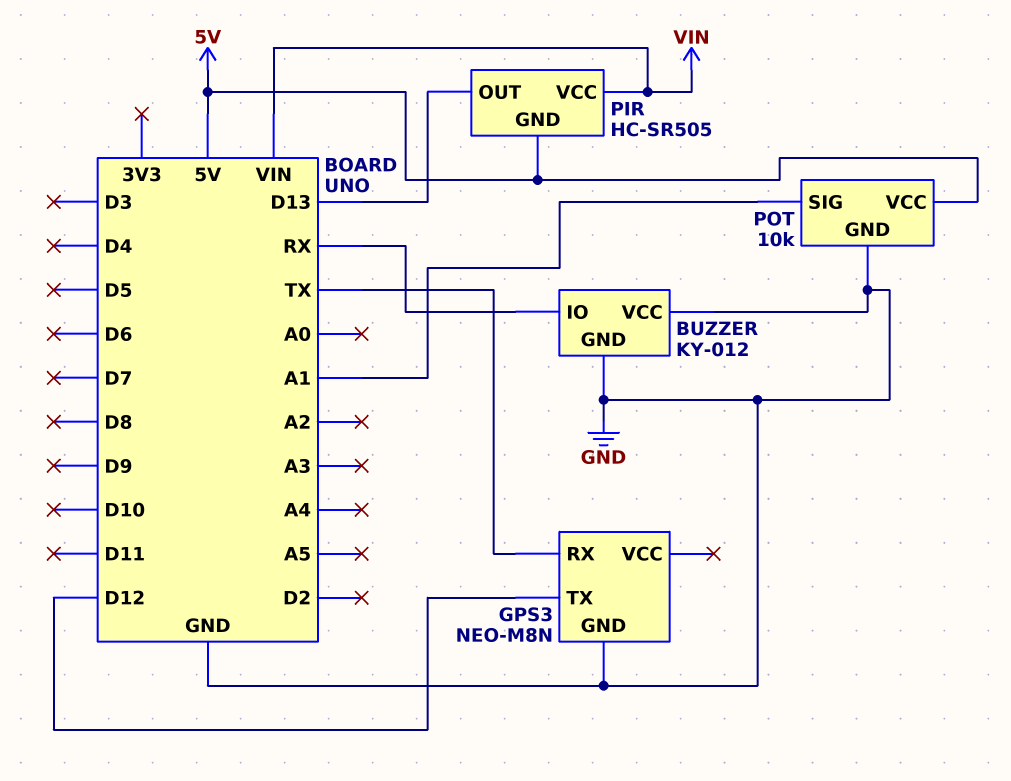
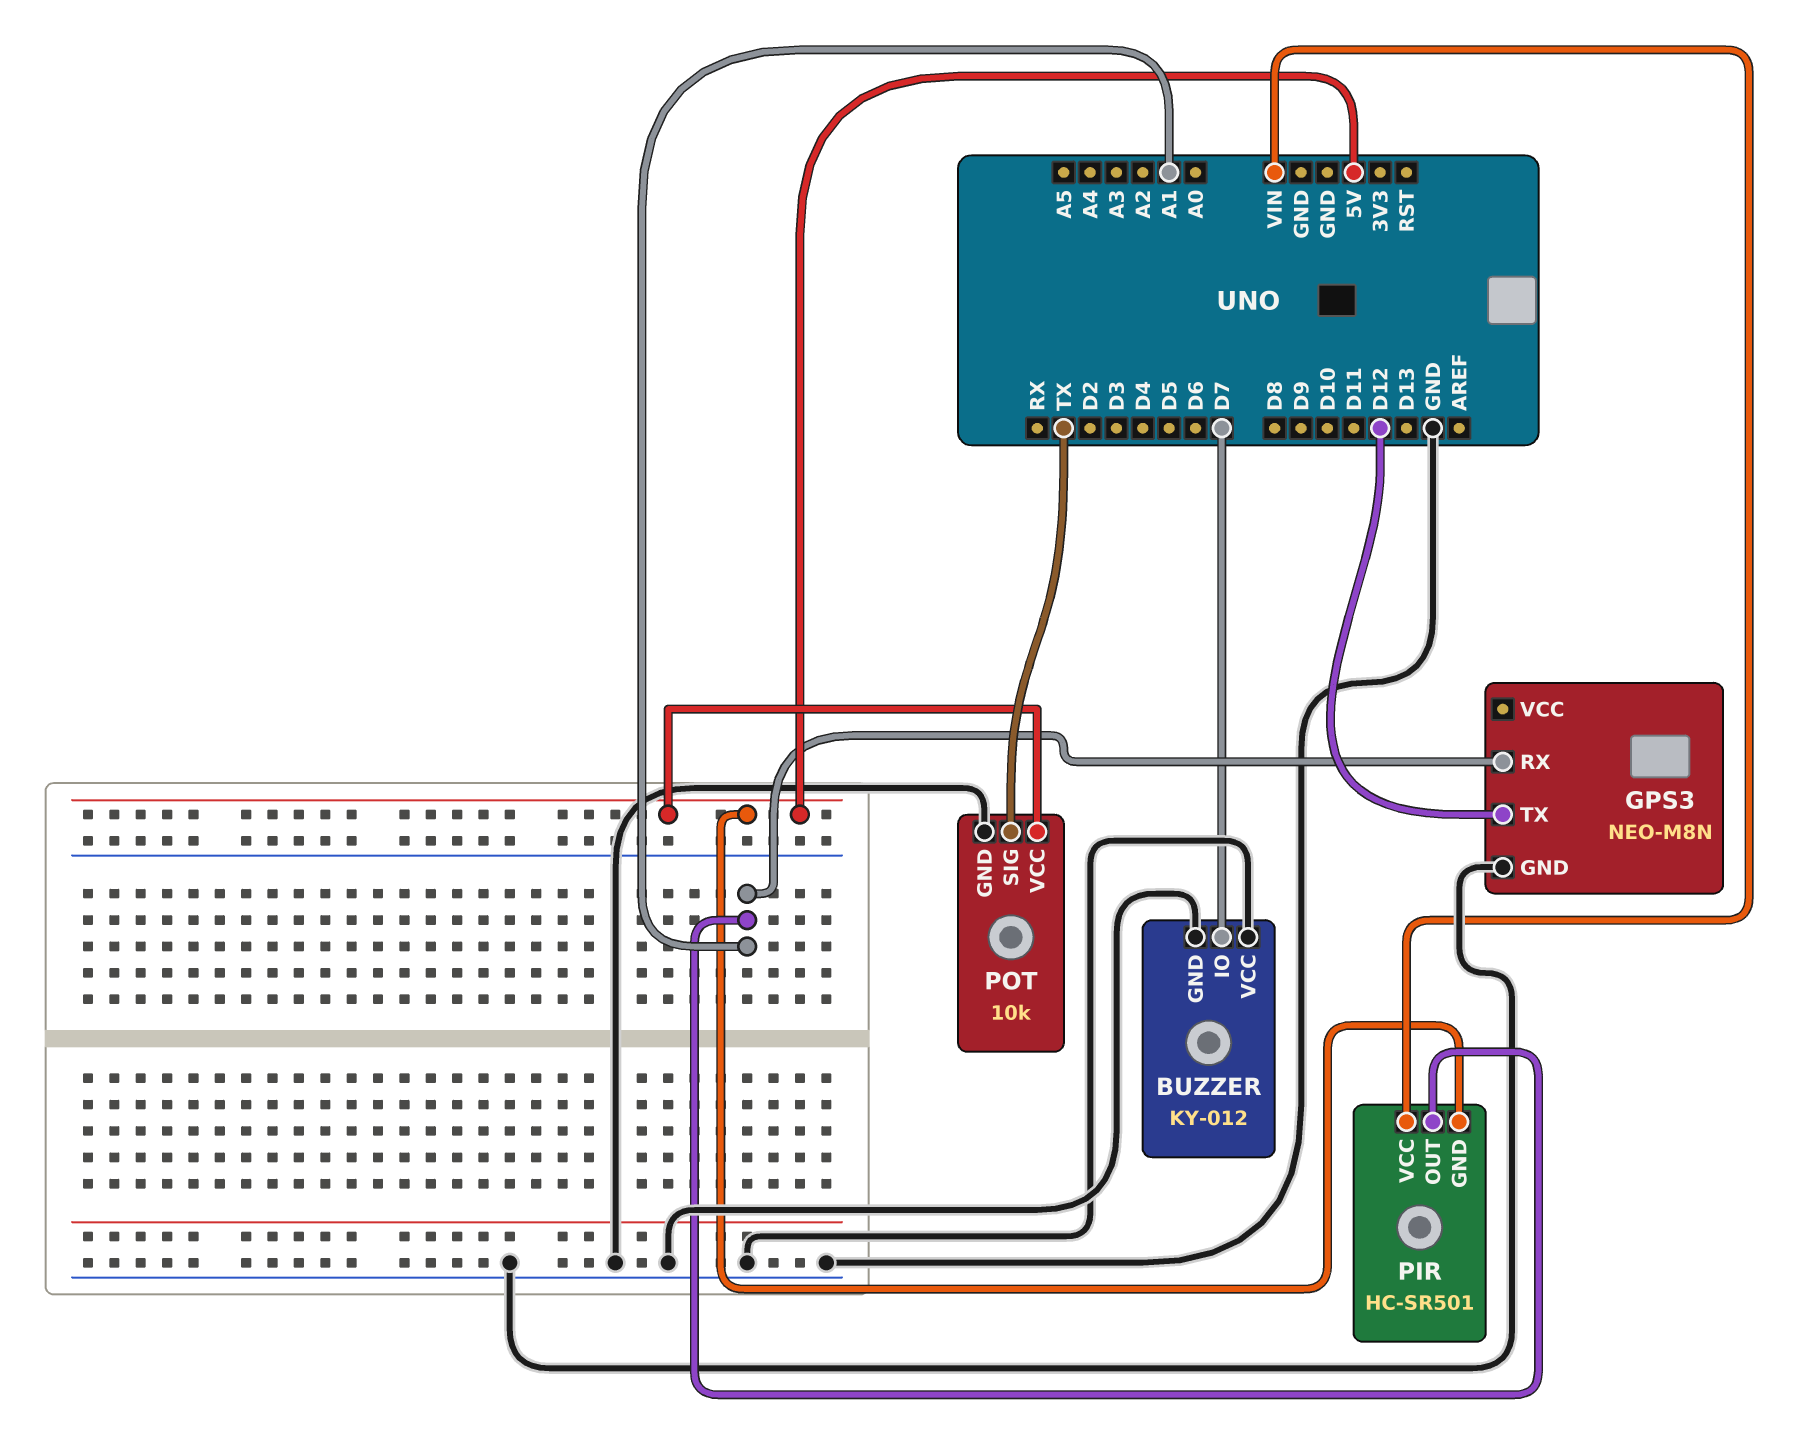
BUZZER pin IO: RX -> D7
GPS3 pin RX: TX -> A1
PIR: HC-SR505 -> HC-SR501
PIR pin OUT: D13 -> A1
POT pin SIG: A1 -> TX

